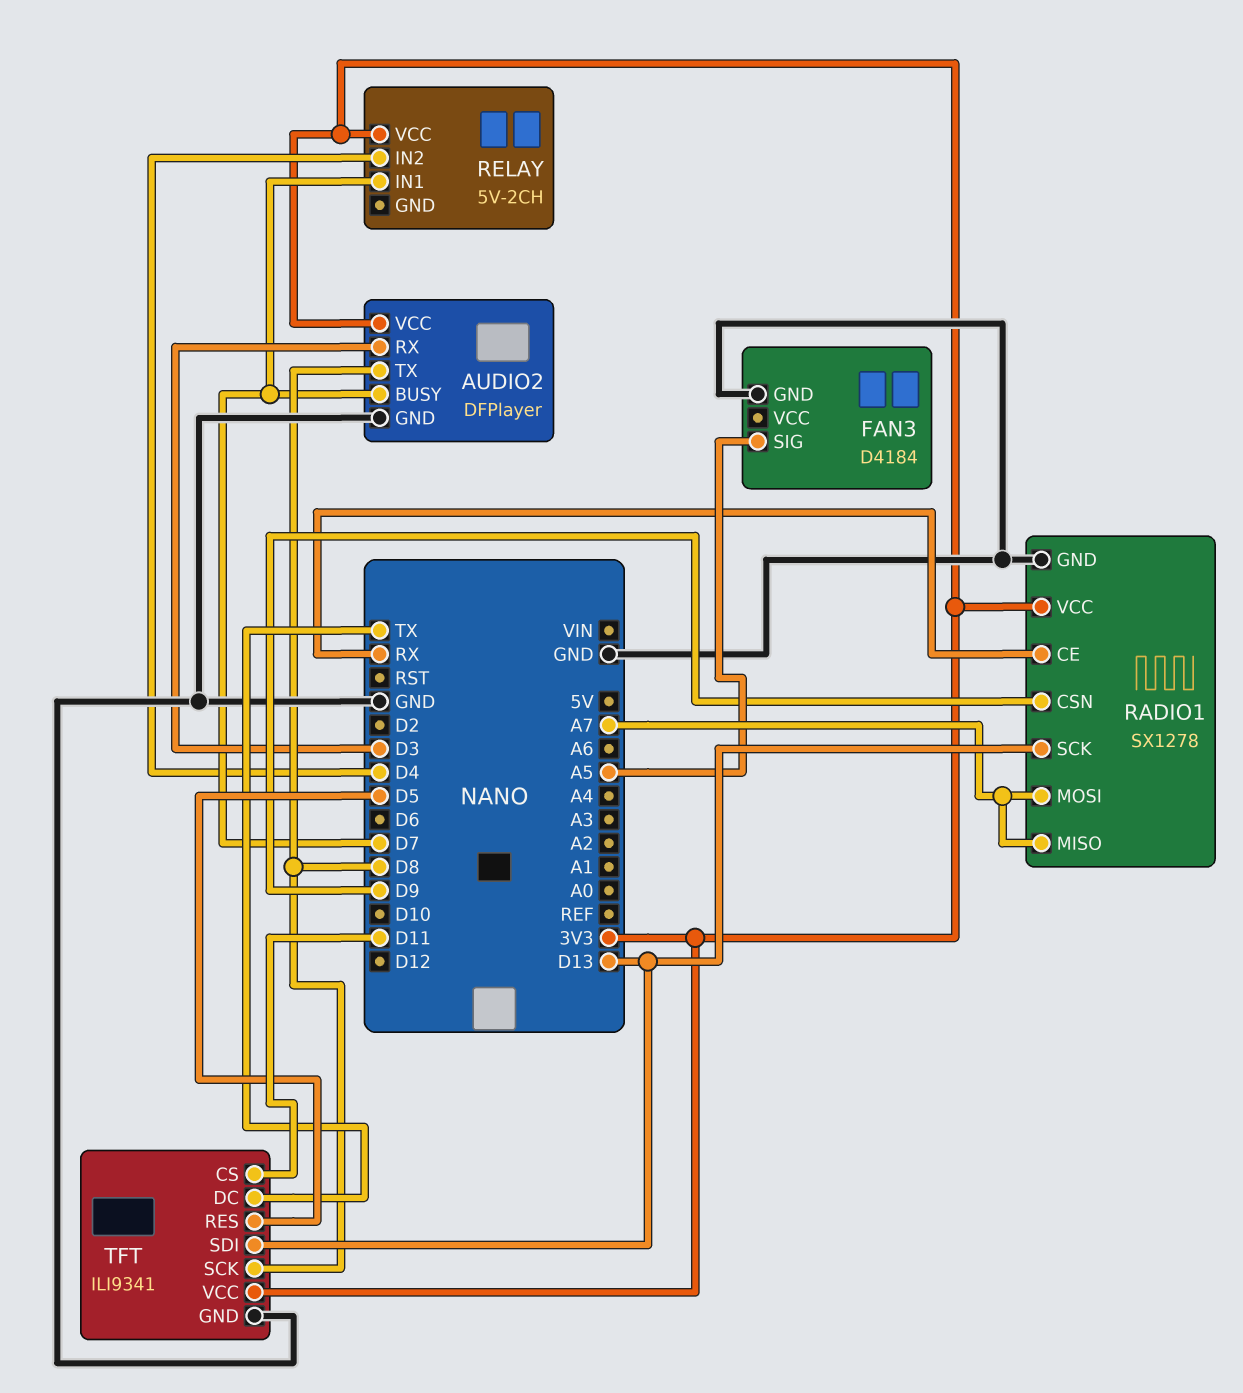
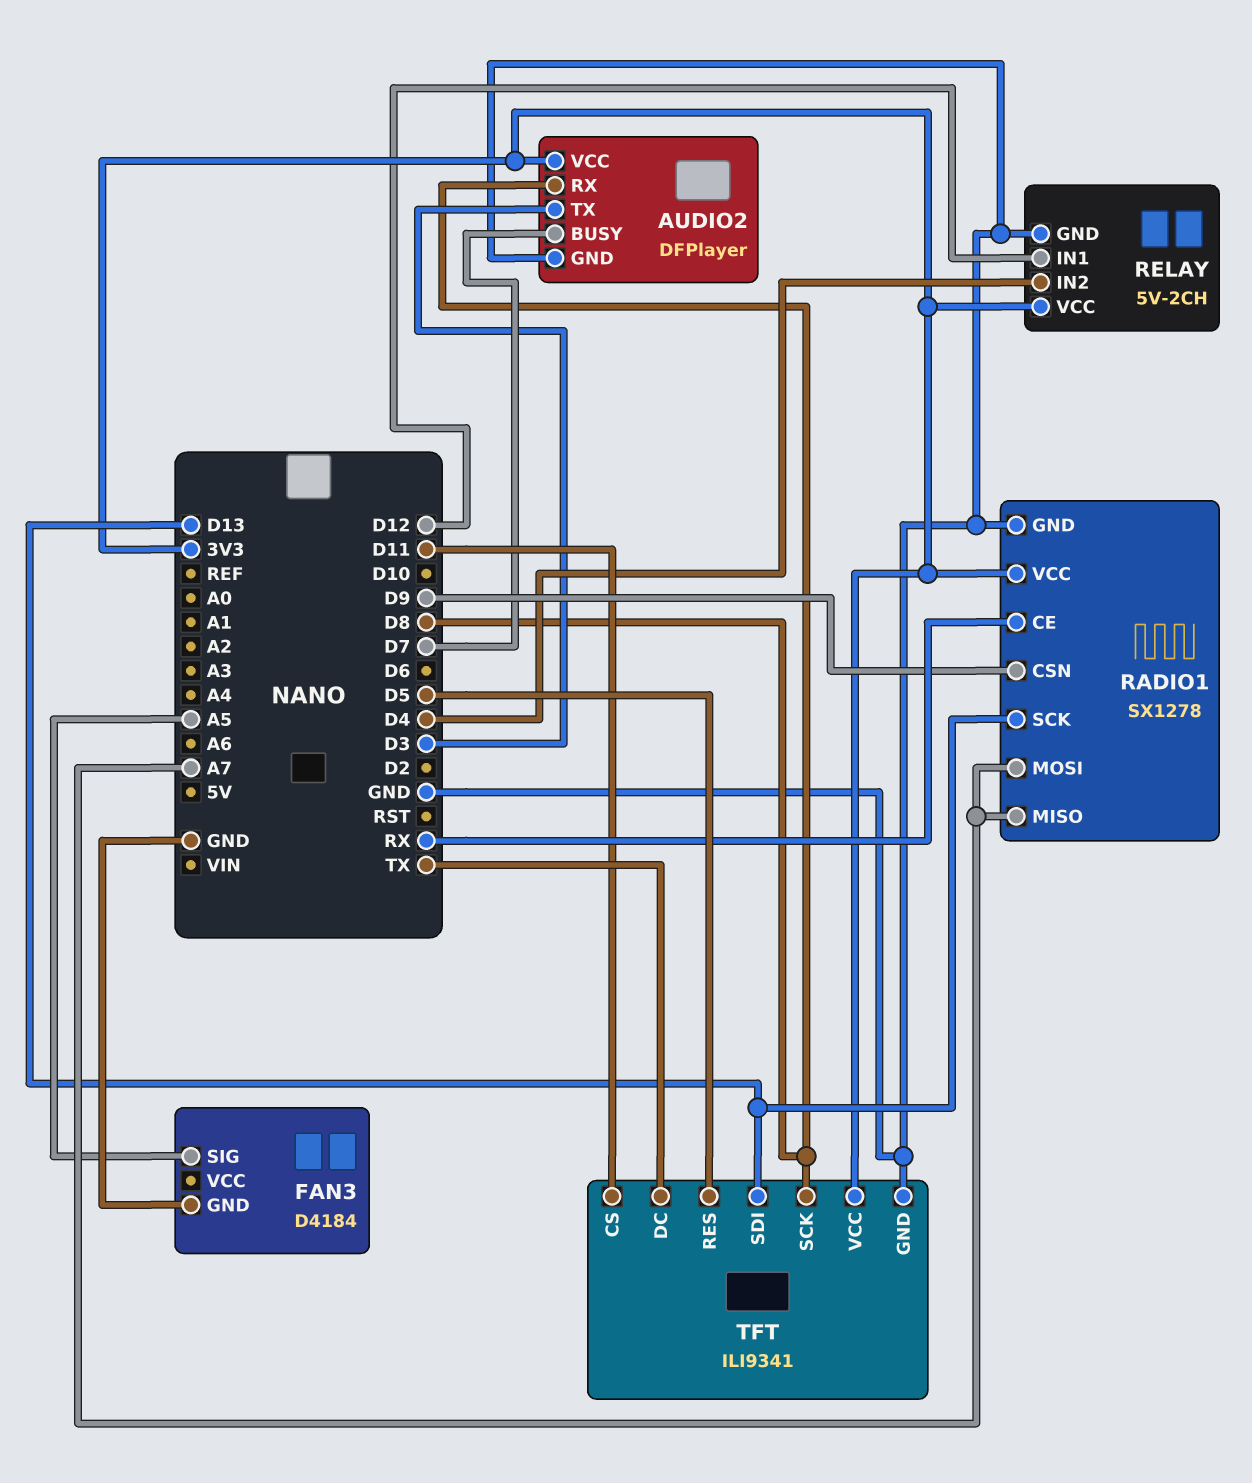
AUDIO2 pin RX: D3 -> D8
AUDIO2 pin TX: D8 -> D3
RELAY pin GND: none -> GND
RELAY pin IN1: D7 -> D12

